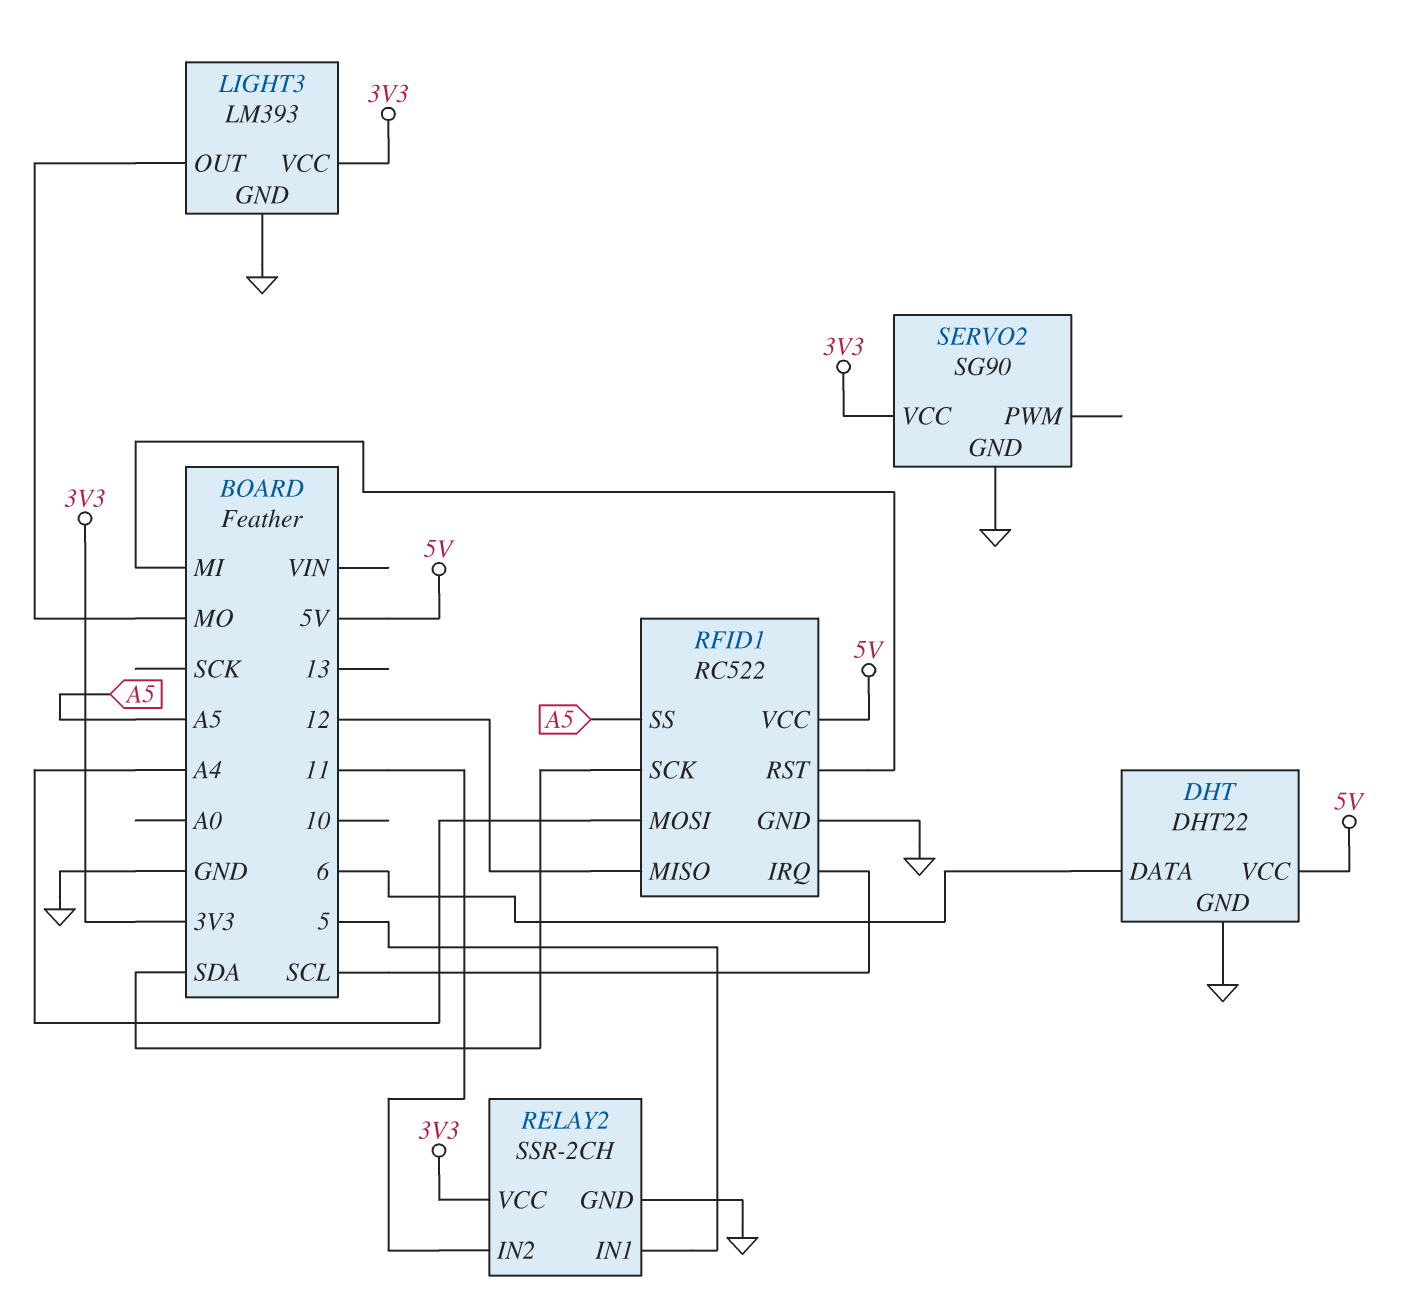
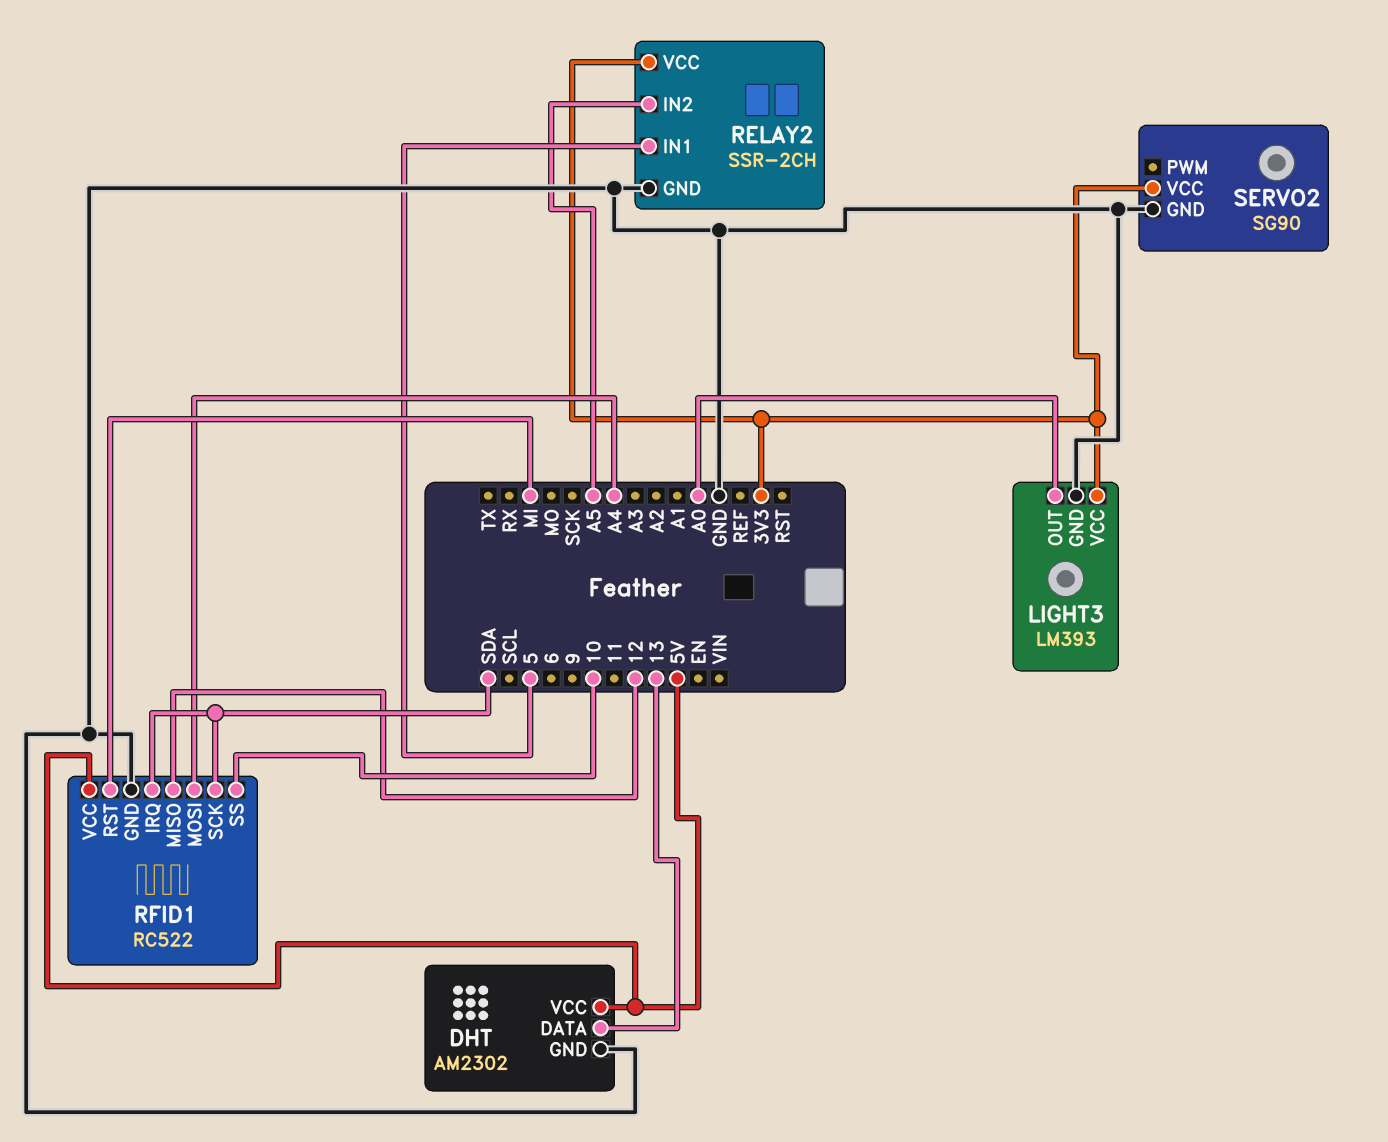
DHT: DHT22 -> AM2302
DHT pin DATA: 6 -> 13
LIGHT3 pin OUT: MO -> A0
RELAY2 pin IN2: 11 -> A5
RFID1 pin IRQ: SCL -> SDA
RFID1 pin SS: A5 -> 10

